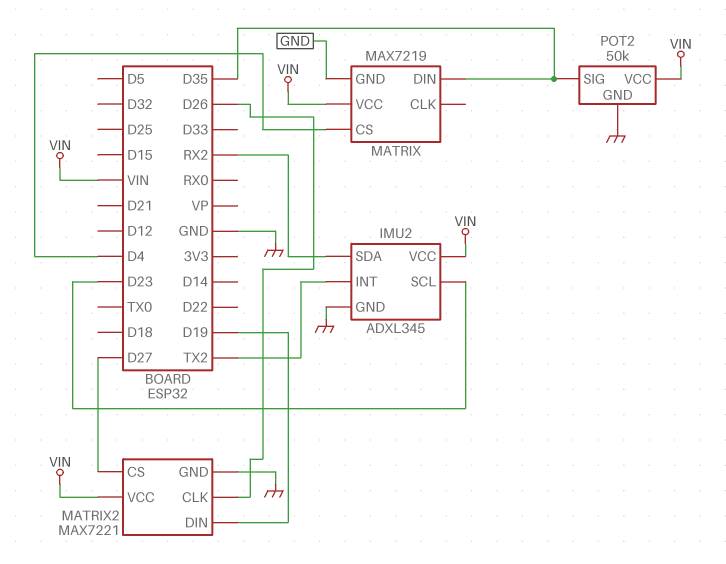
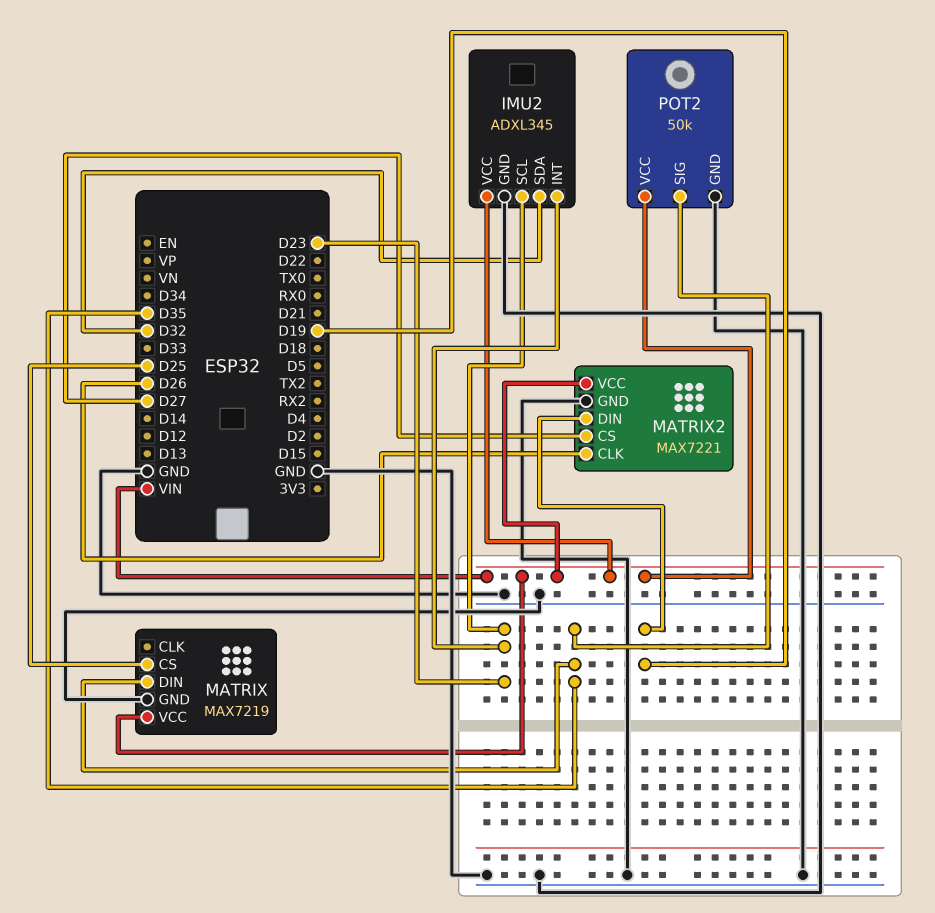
IMU2 pin INT: TX2 -> D23
IMU2 pin SDA: RX2 -> D32
MATRIX pin CS: D4 -> D25

